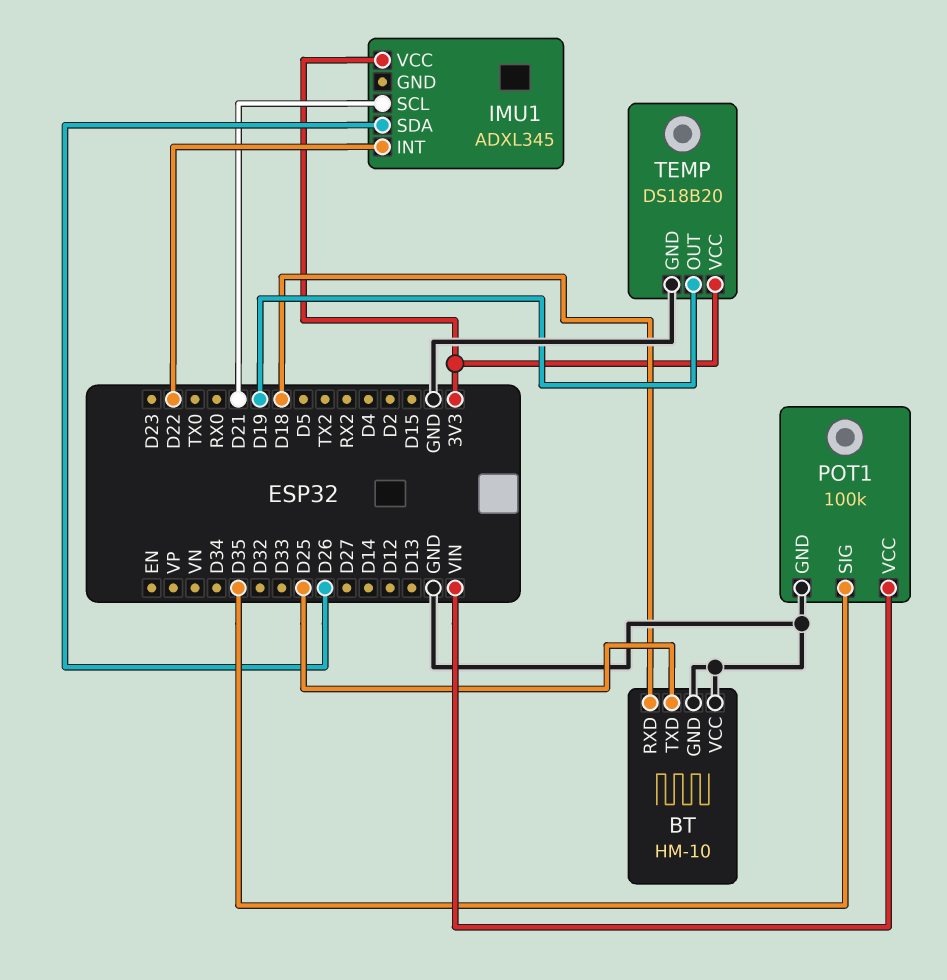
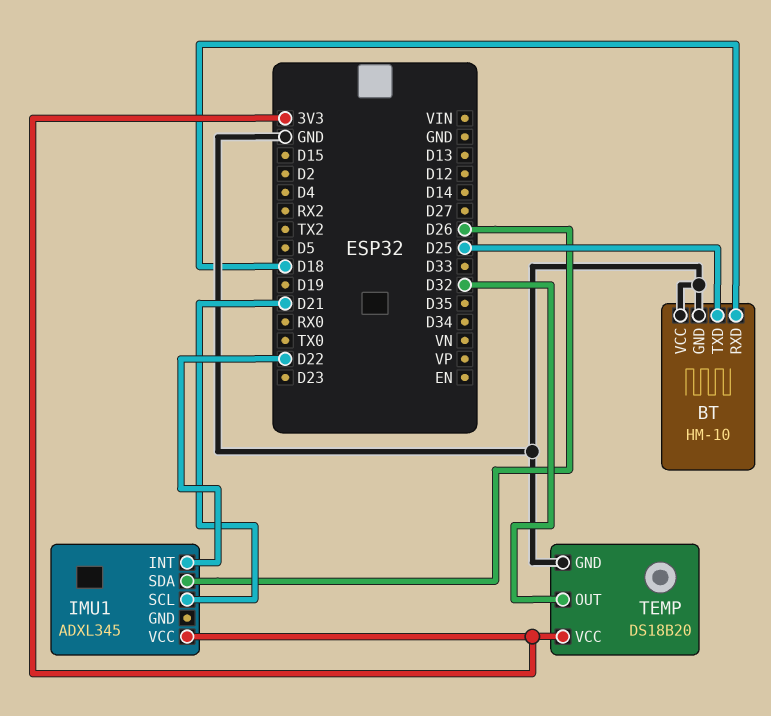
POT1: 100k -> none
POT1 pin GND: GND -> none
POT1 pin SIG: D35 -> none
POT1 pin VCC: VIN -> none
TEMP pin OUT: D19 -> D32

